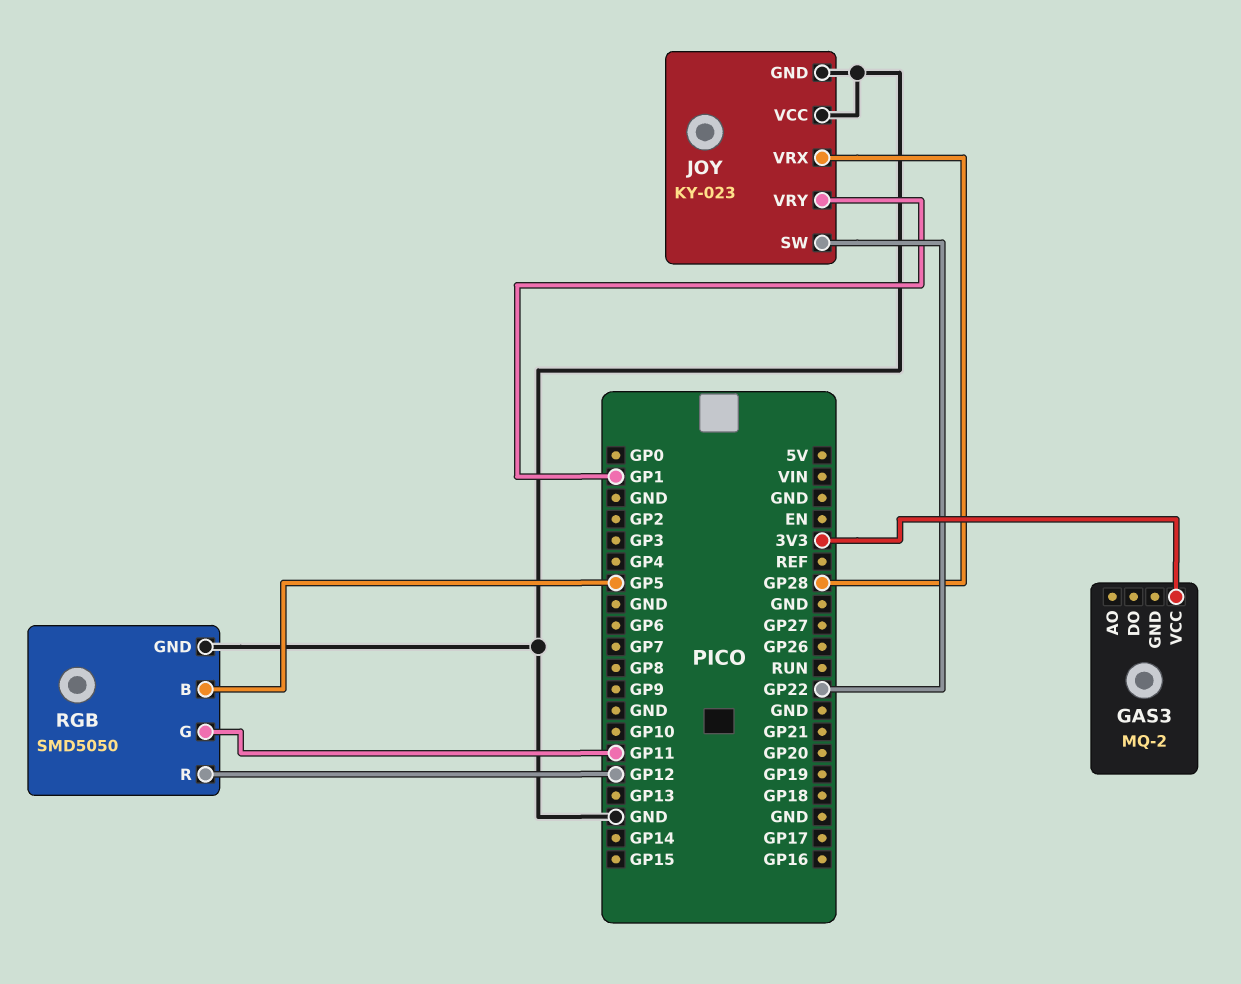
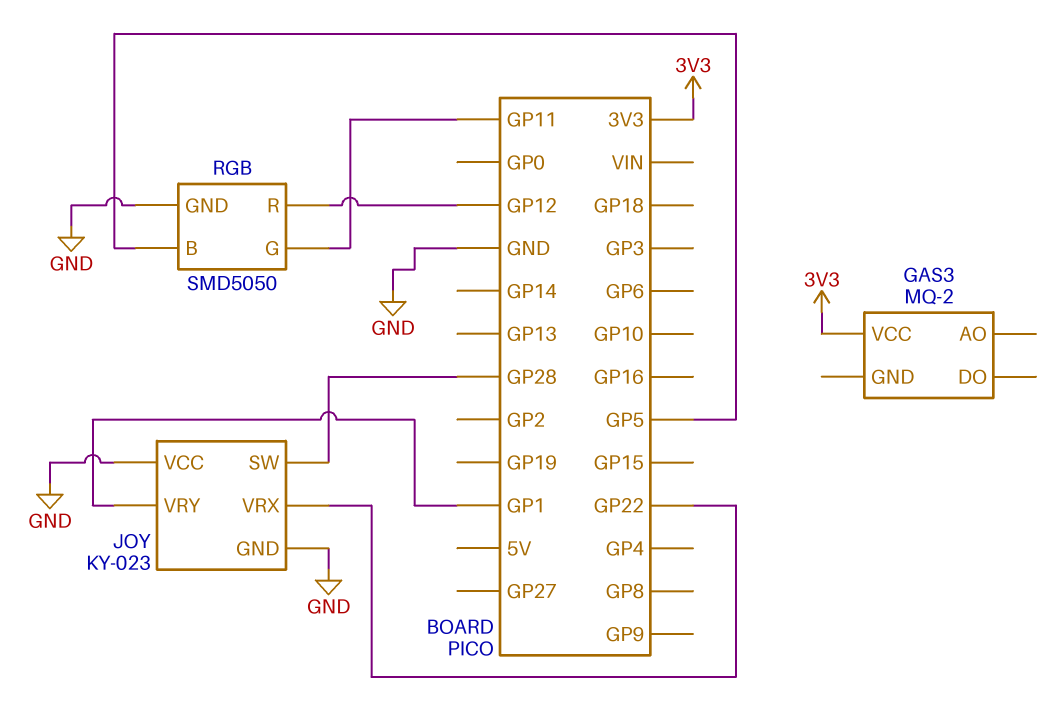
JOY pin SW: GP22 -> GP28
JOY pin VRX: GP28 -> GP22

